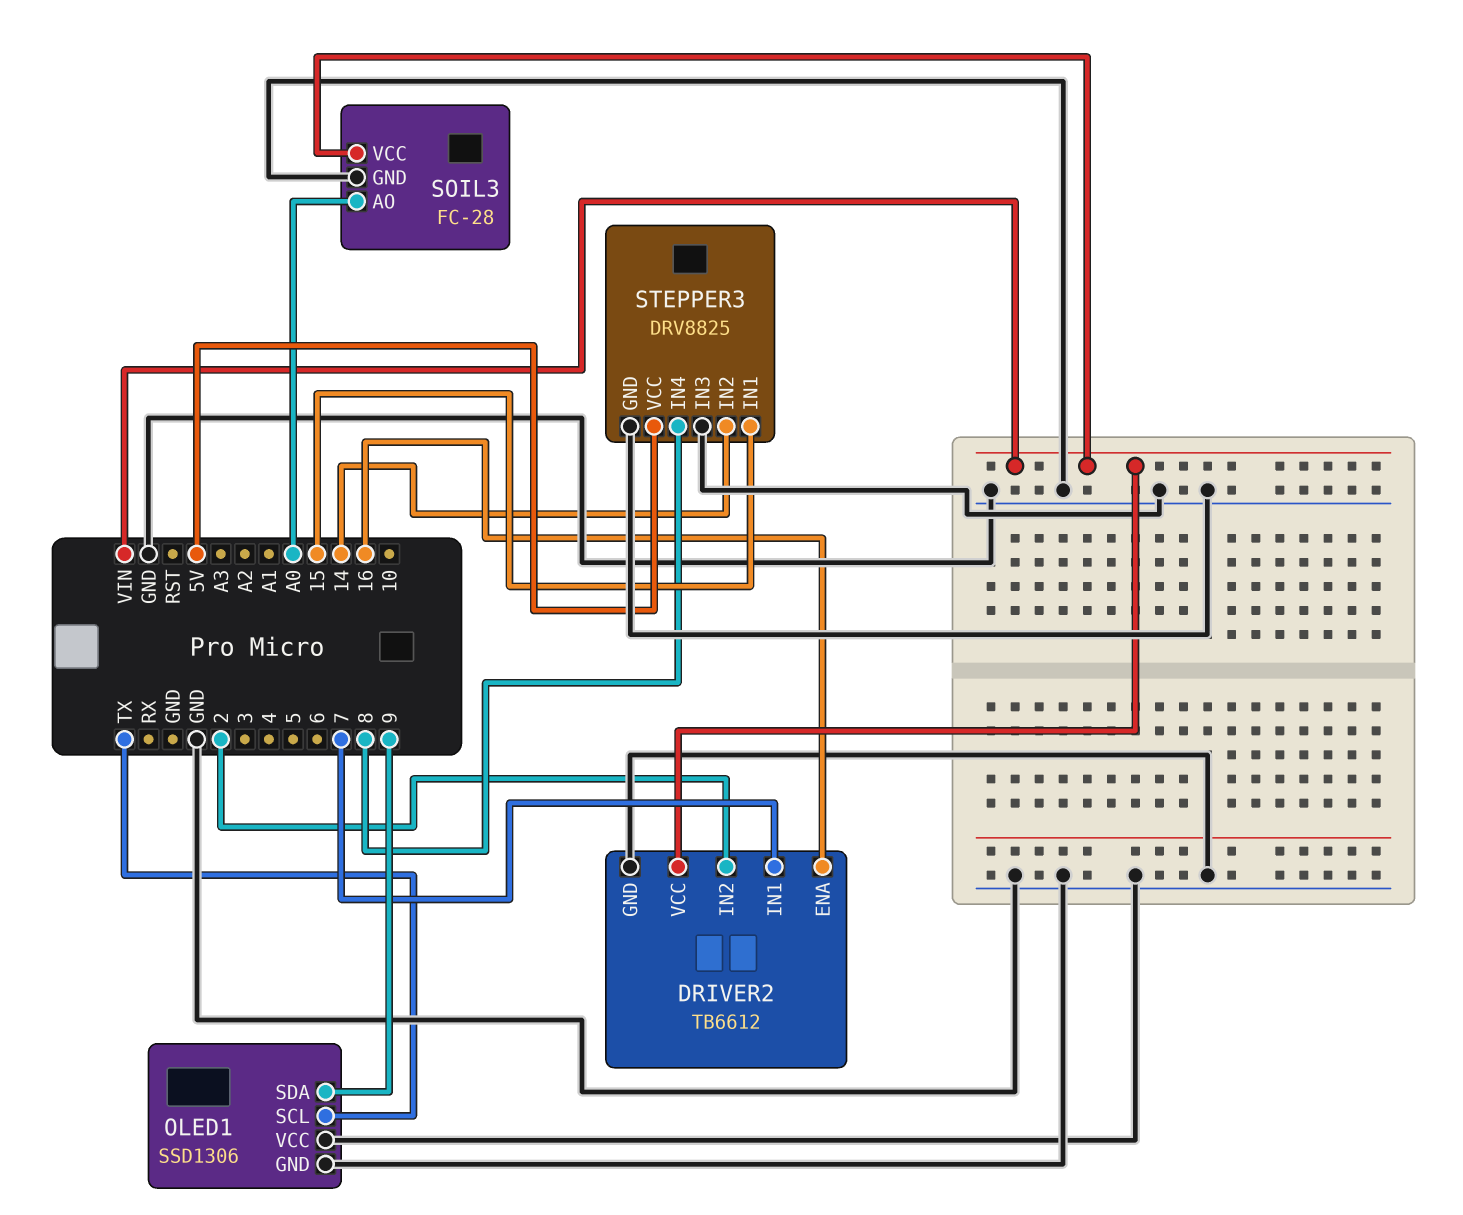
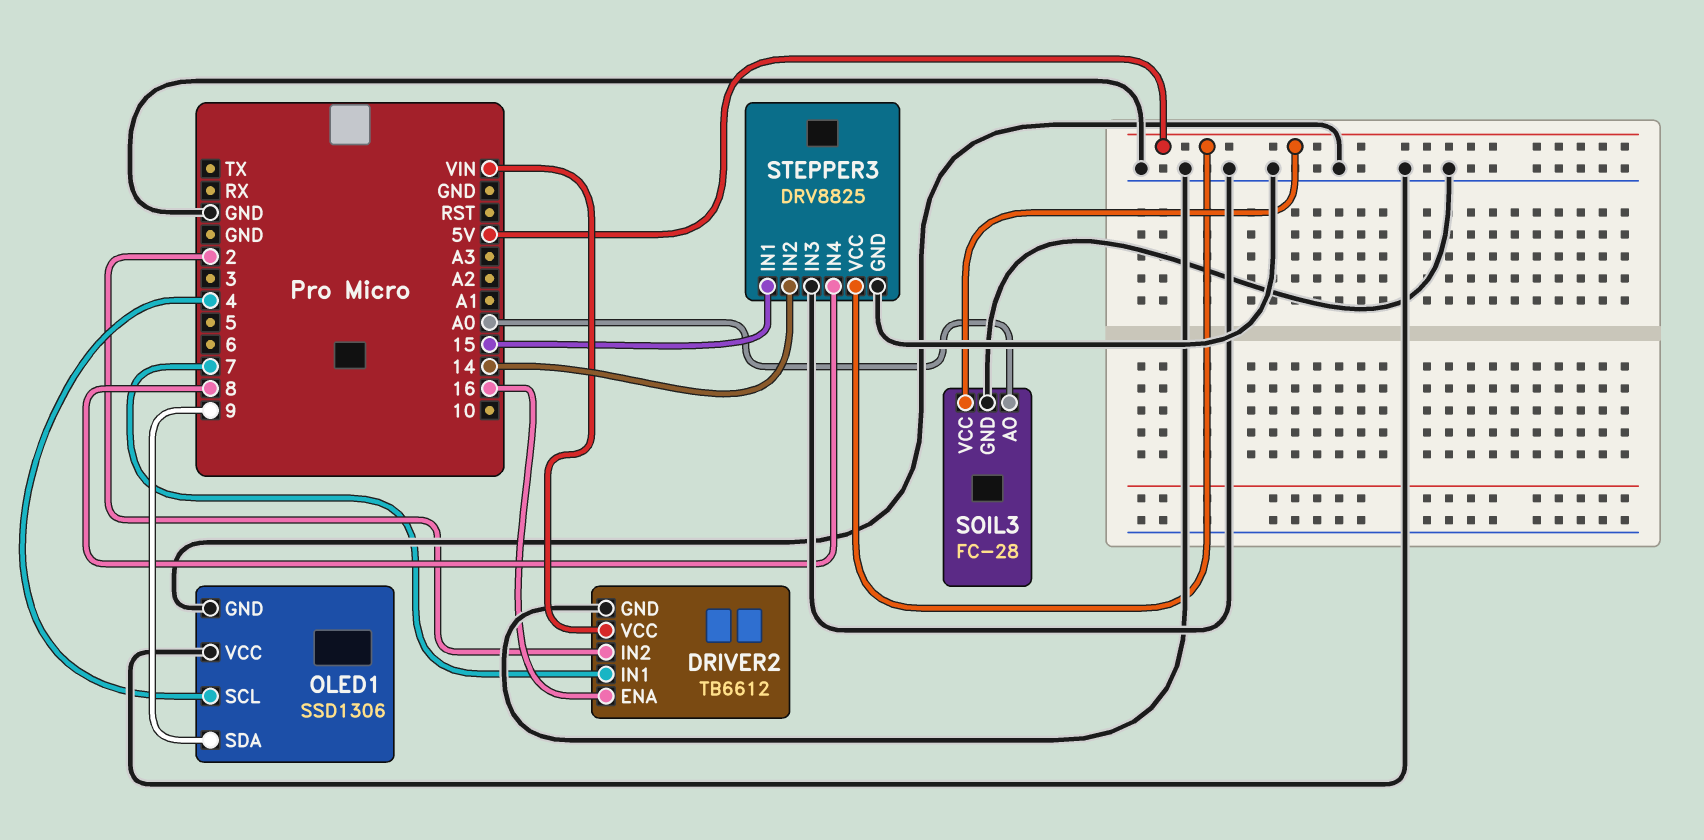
OLED1 pin SCL: TX -> 4
SOIL3 pin VCC: VIN -> 5V

